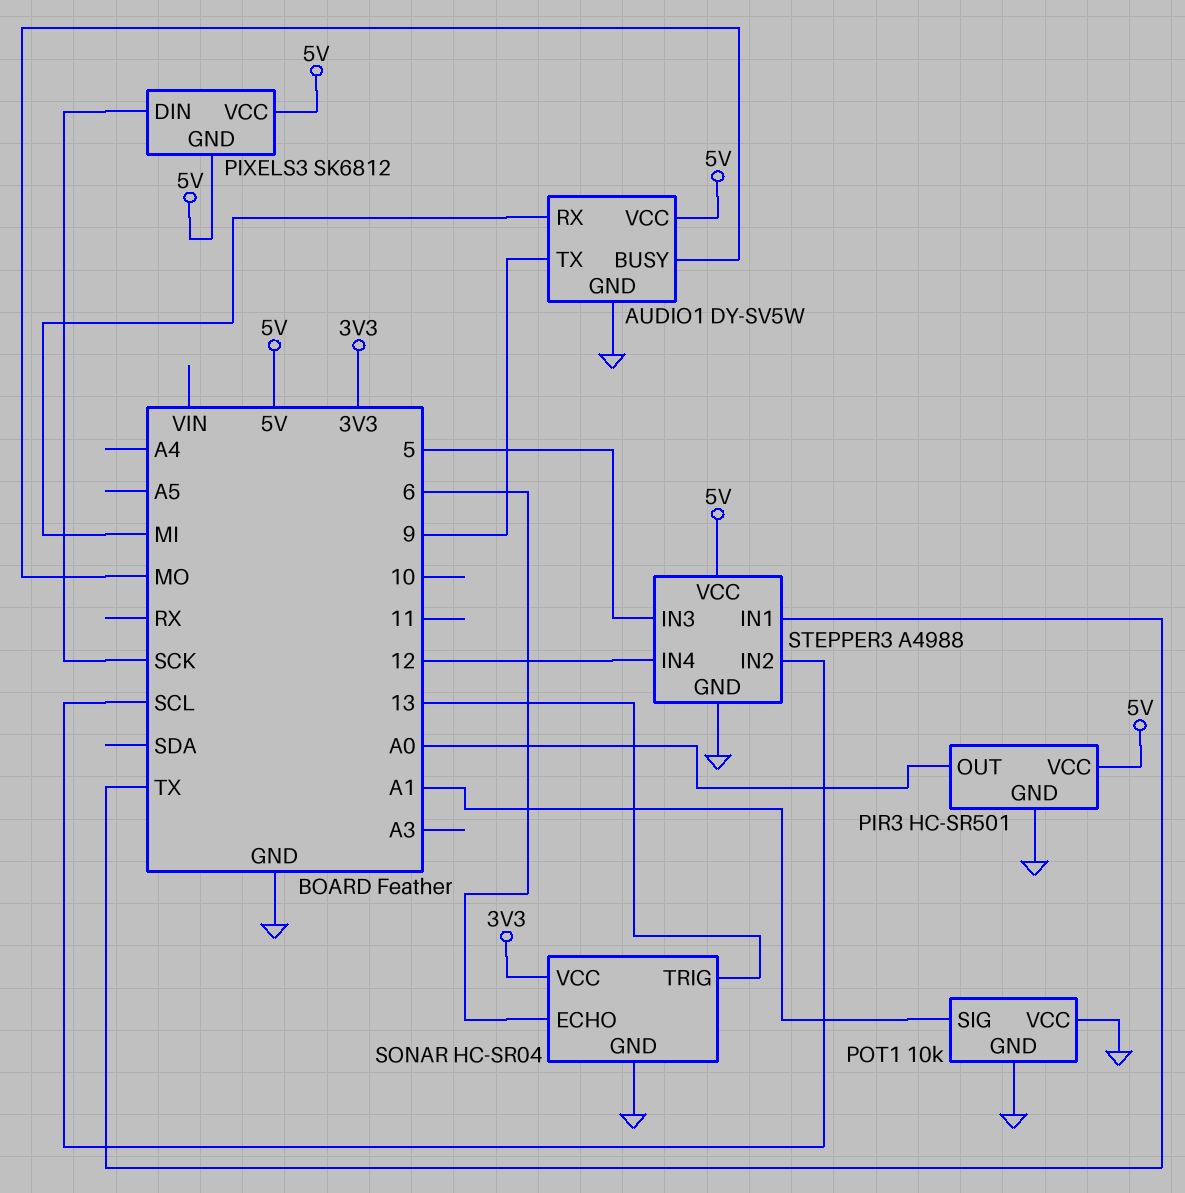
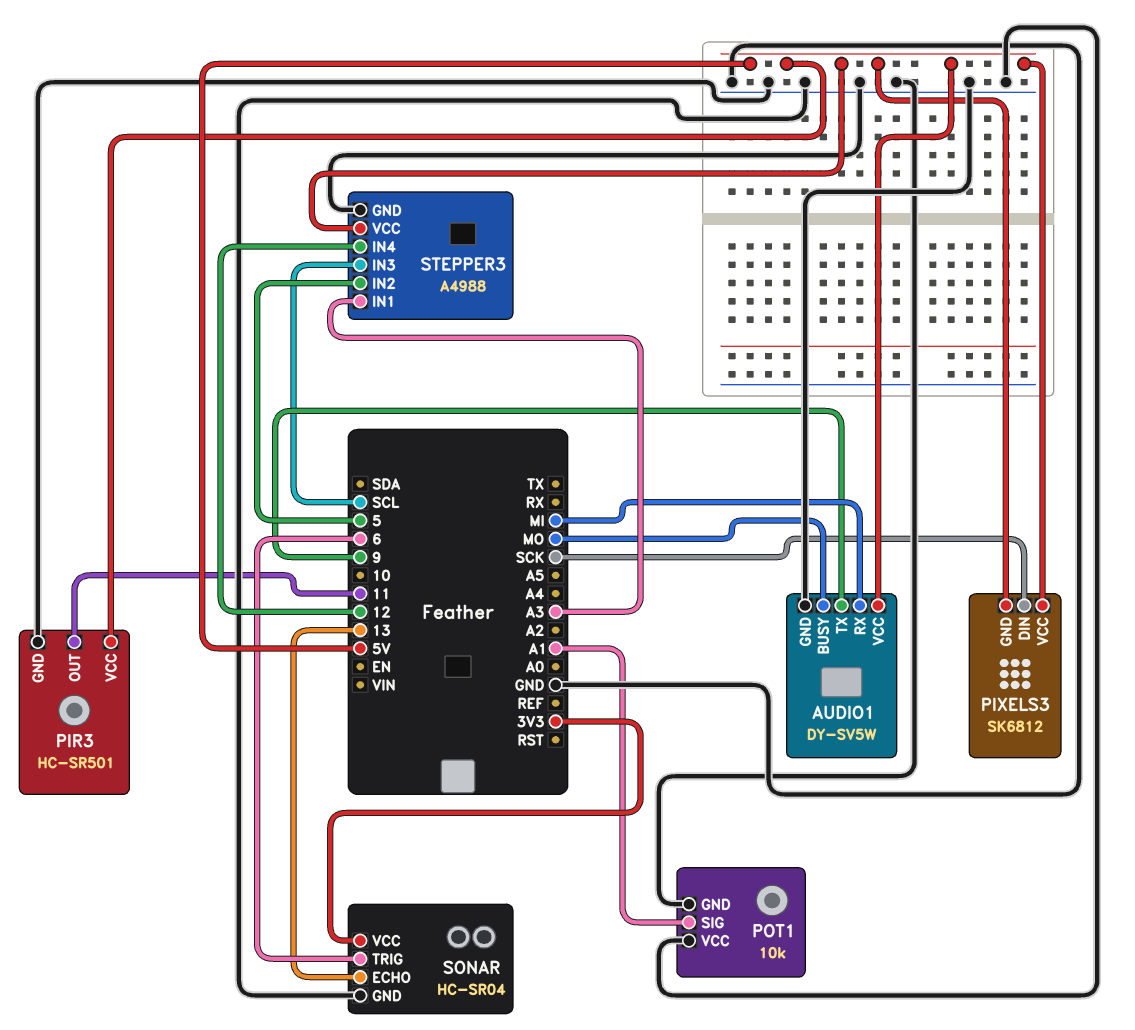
PIR3 pin OUT: A0 -> 11
SONAR pin ECHO: 6 -> 13
SONAR pin TRIG: 13 -> 6
STEPPER3 pin IN1: TX -> A3
STEPPER3 pin IN2: SCL -> 5
STEPPER3 pin IN3: 5 -> SCL

